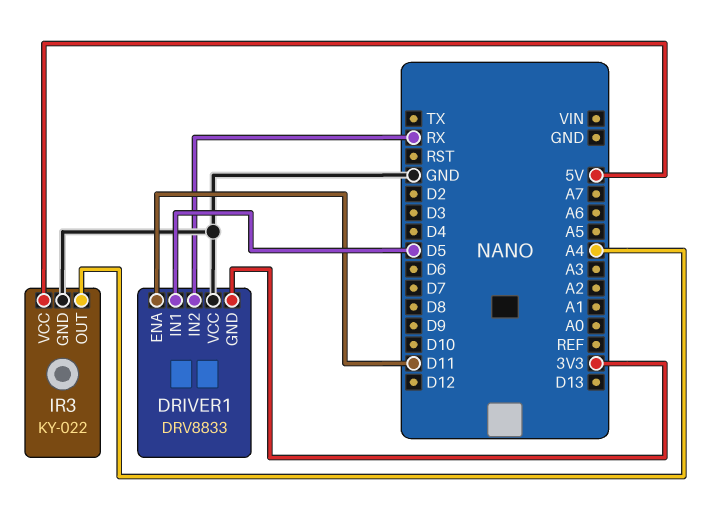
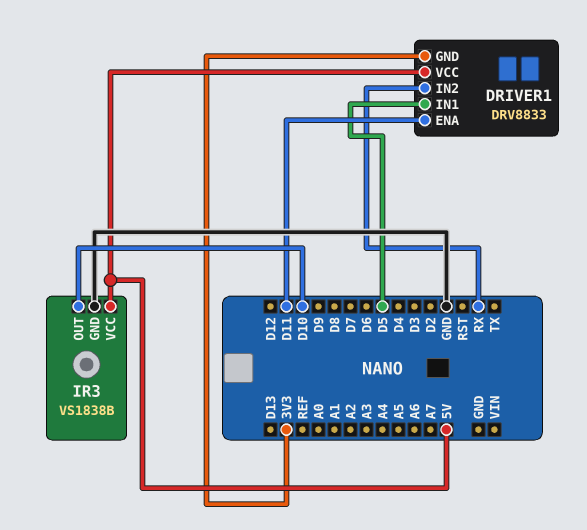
DRIVER1 pin VCC: GND -> 5V
IR3: KY-022 -> VS1838B
IR3 pin OUT: A4 -> D10

